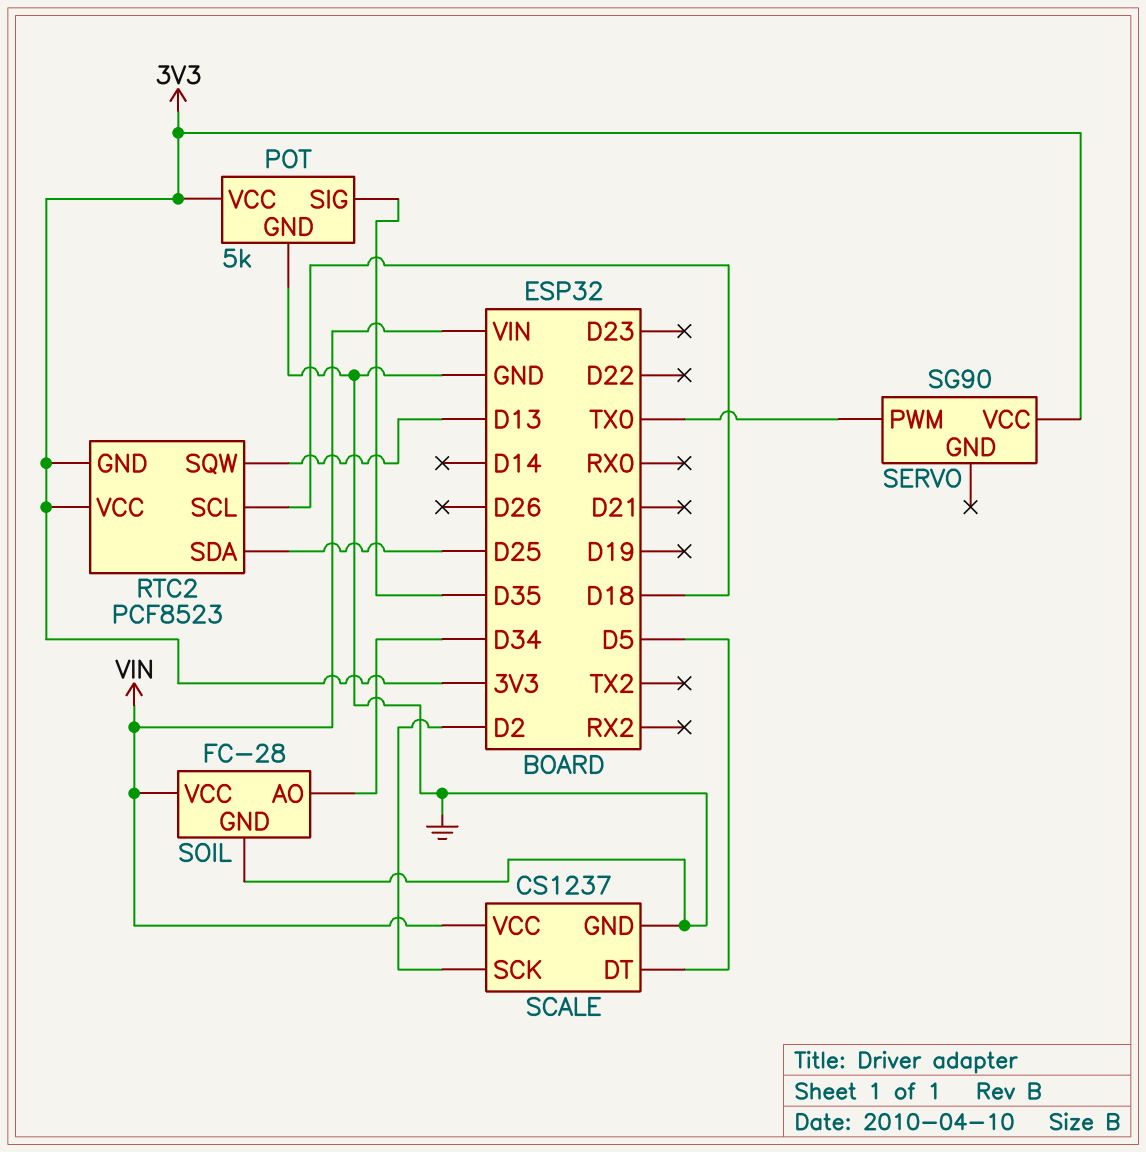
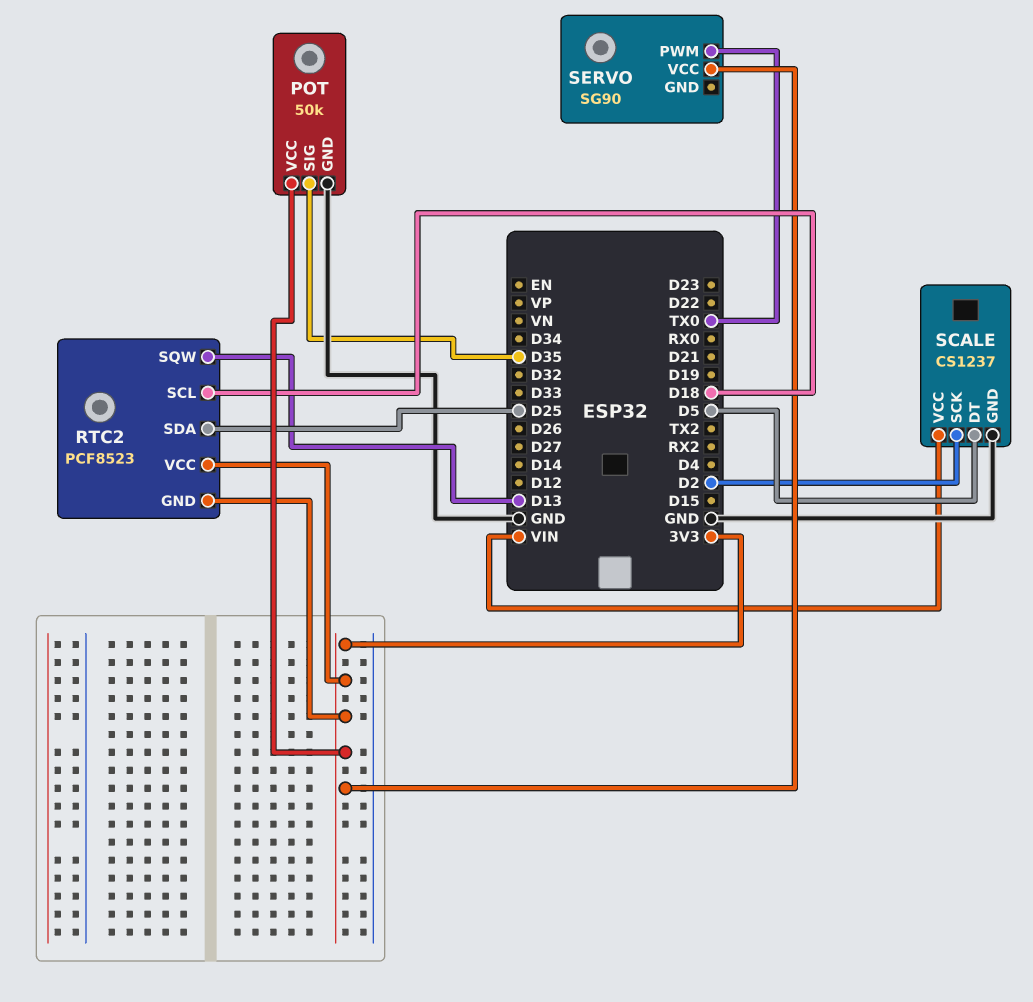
POT: 5k -> 50k
SOIL: FC-28 -> none
SOIL pin AO: D34 -> none
SOIL pin GND: GND -> none
SOIL pin VCC: VIN -> none

